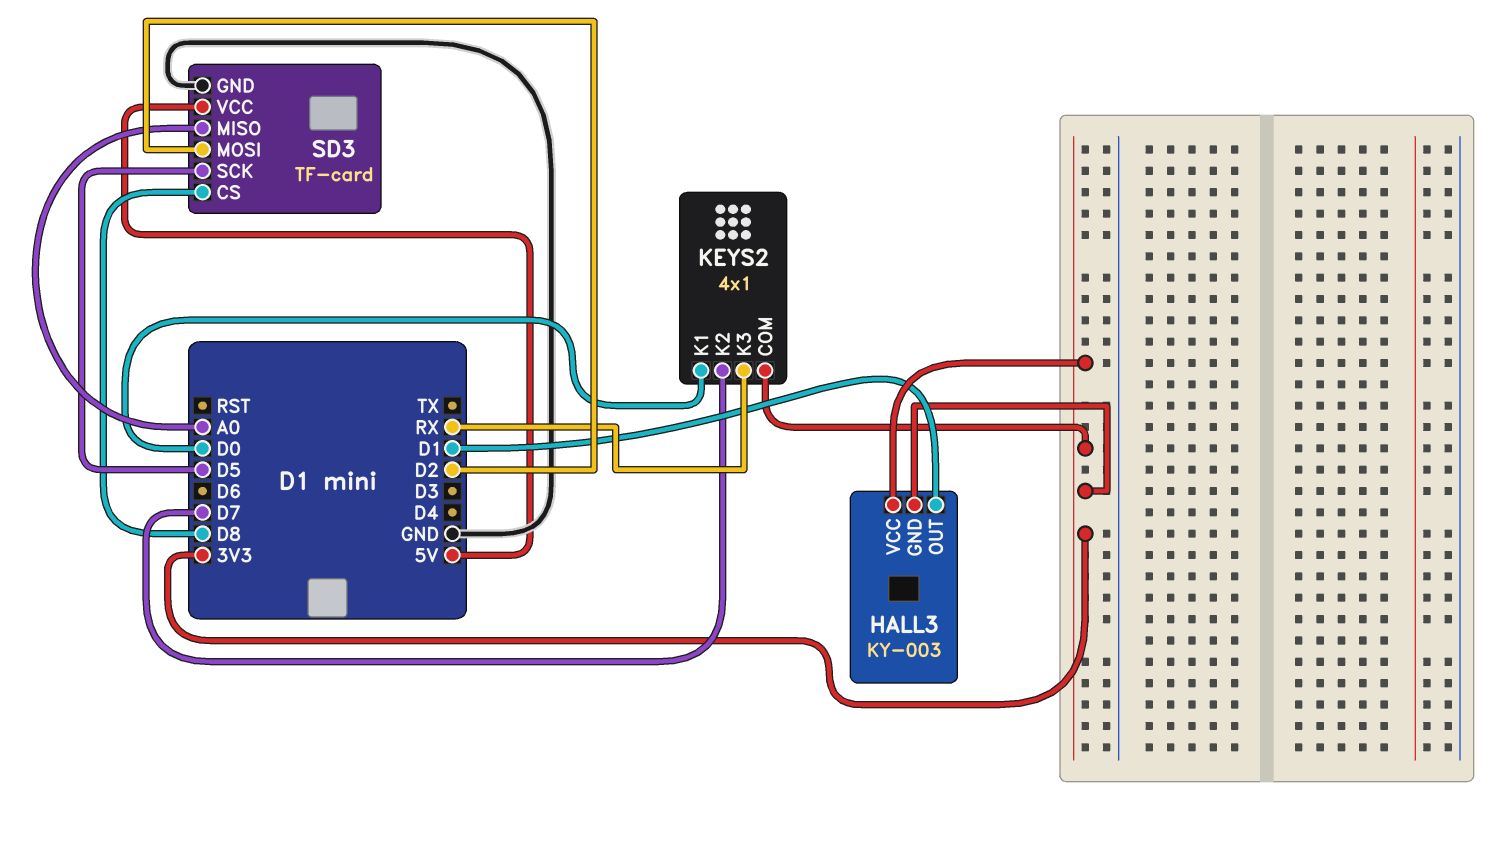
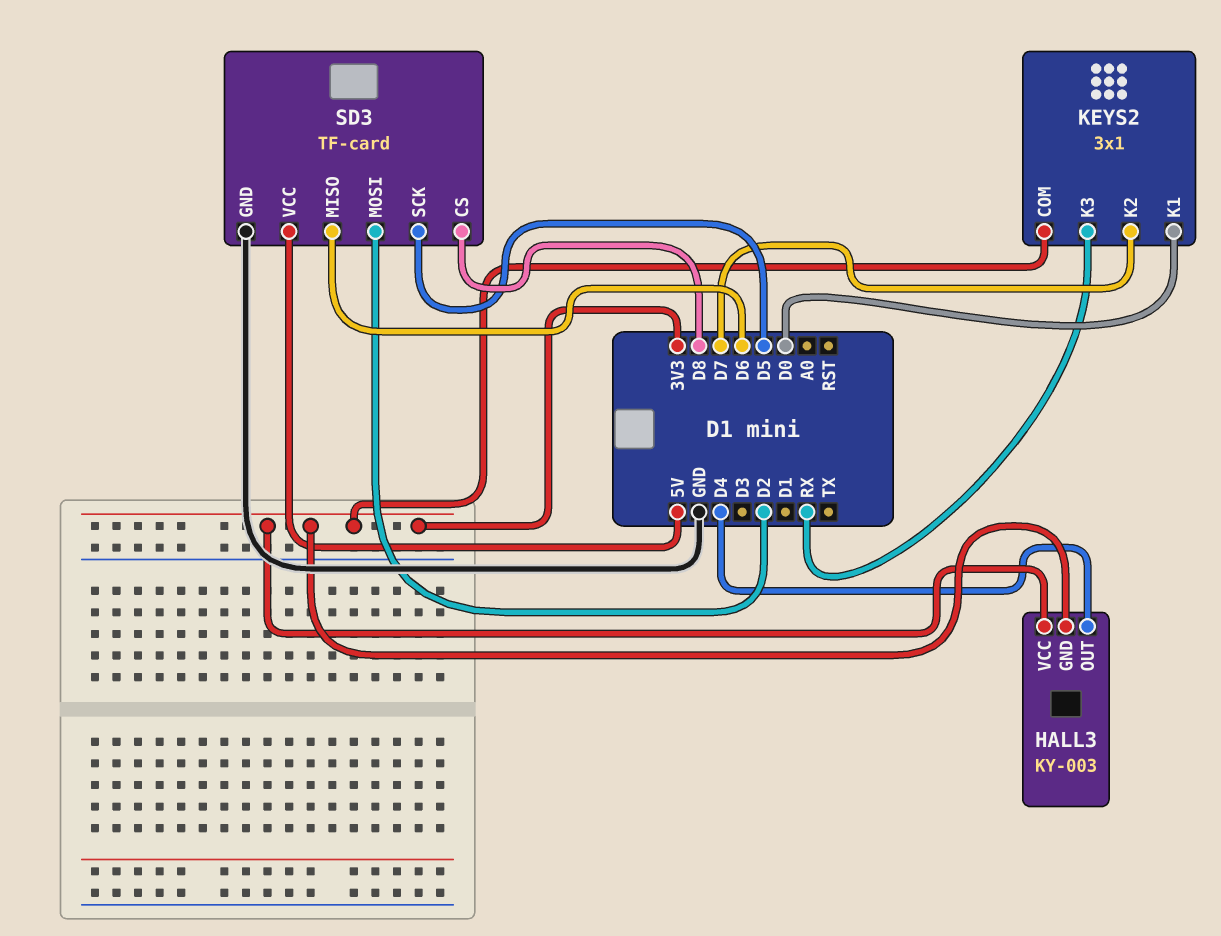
HALL3 pin OUT: D1 -> D4
KEYS2: 4x1 -> 3x1
SD3 pin MISO: A0 -> D6

